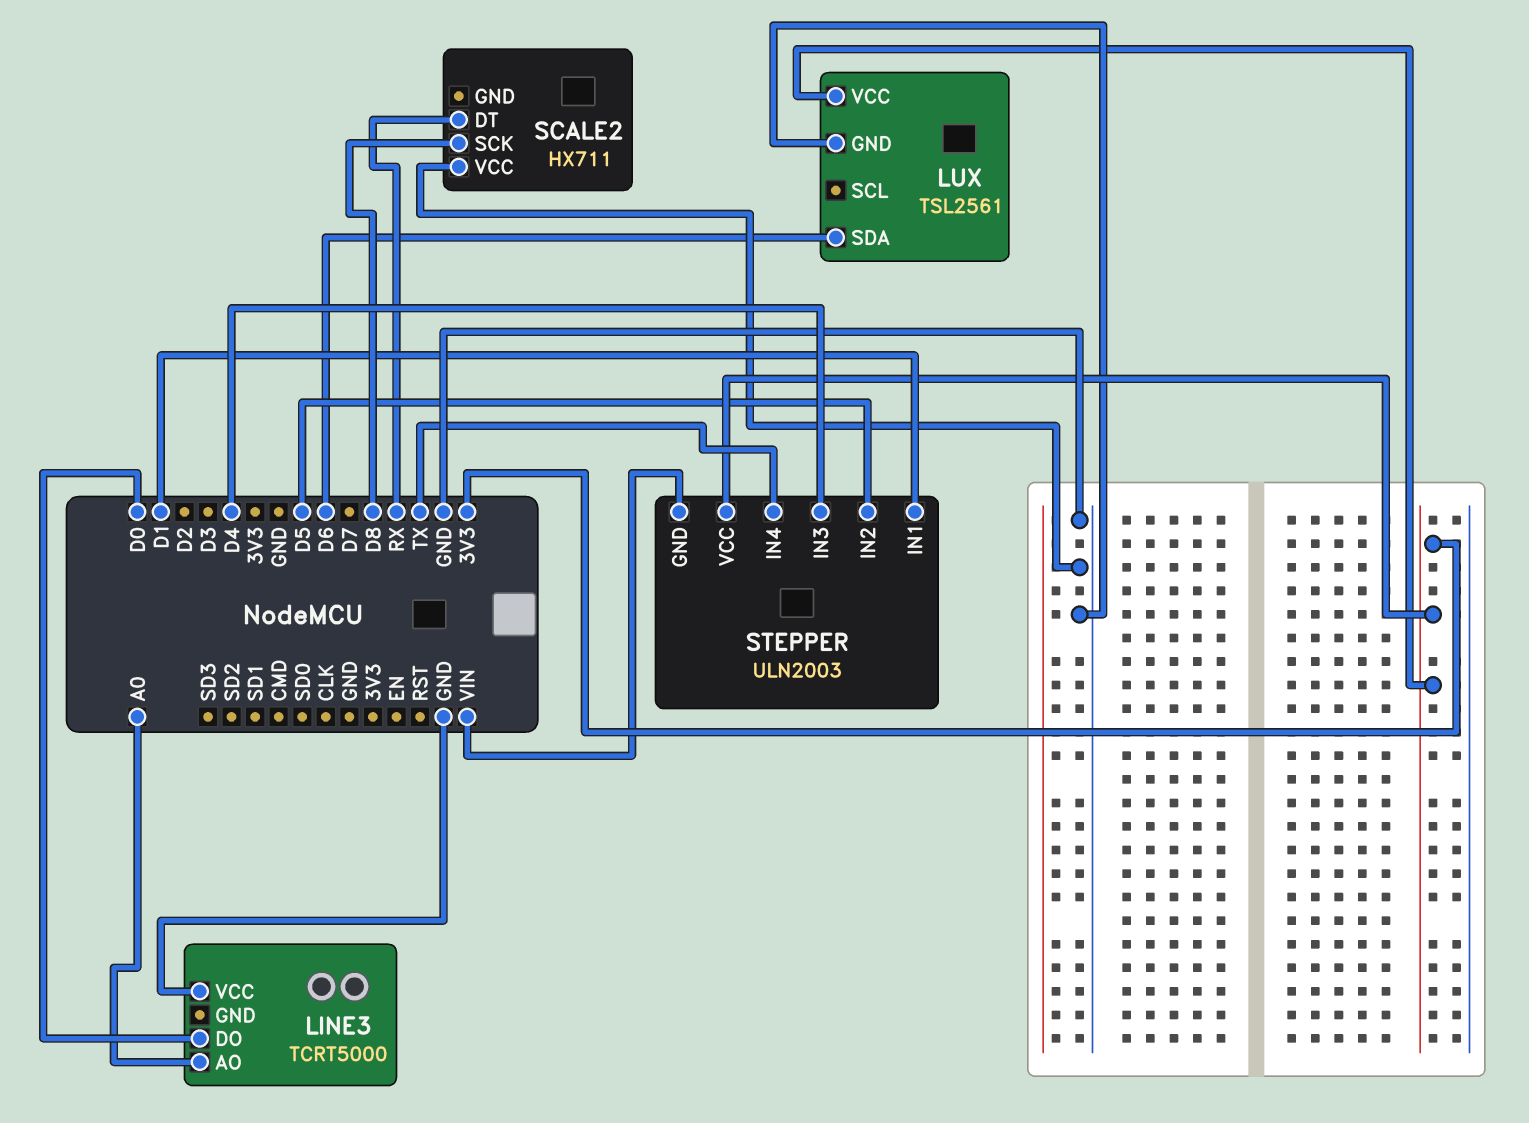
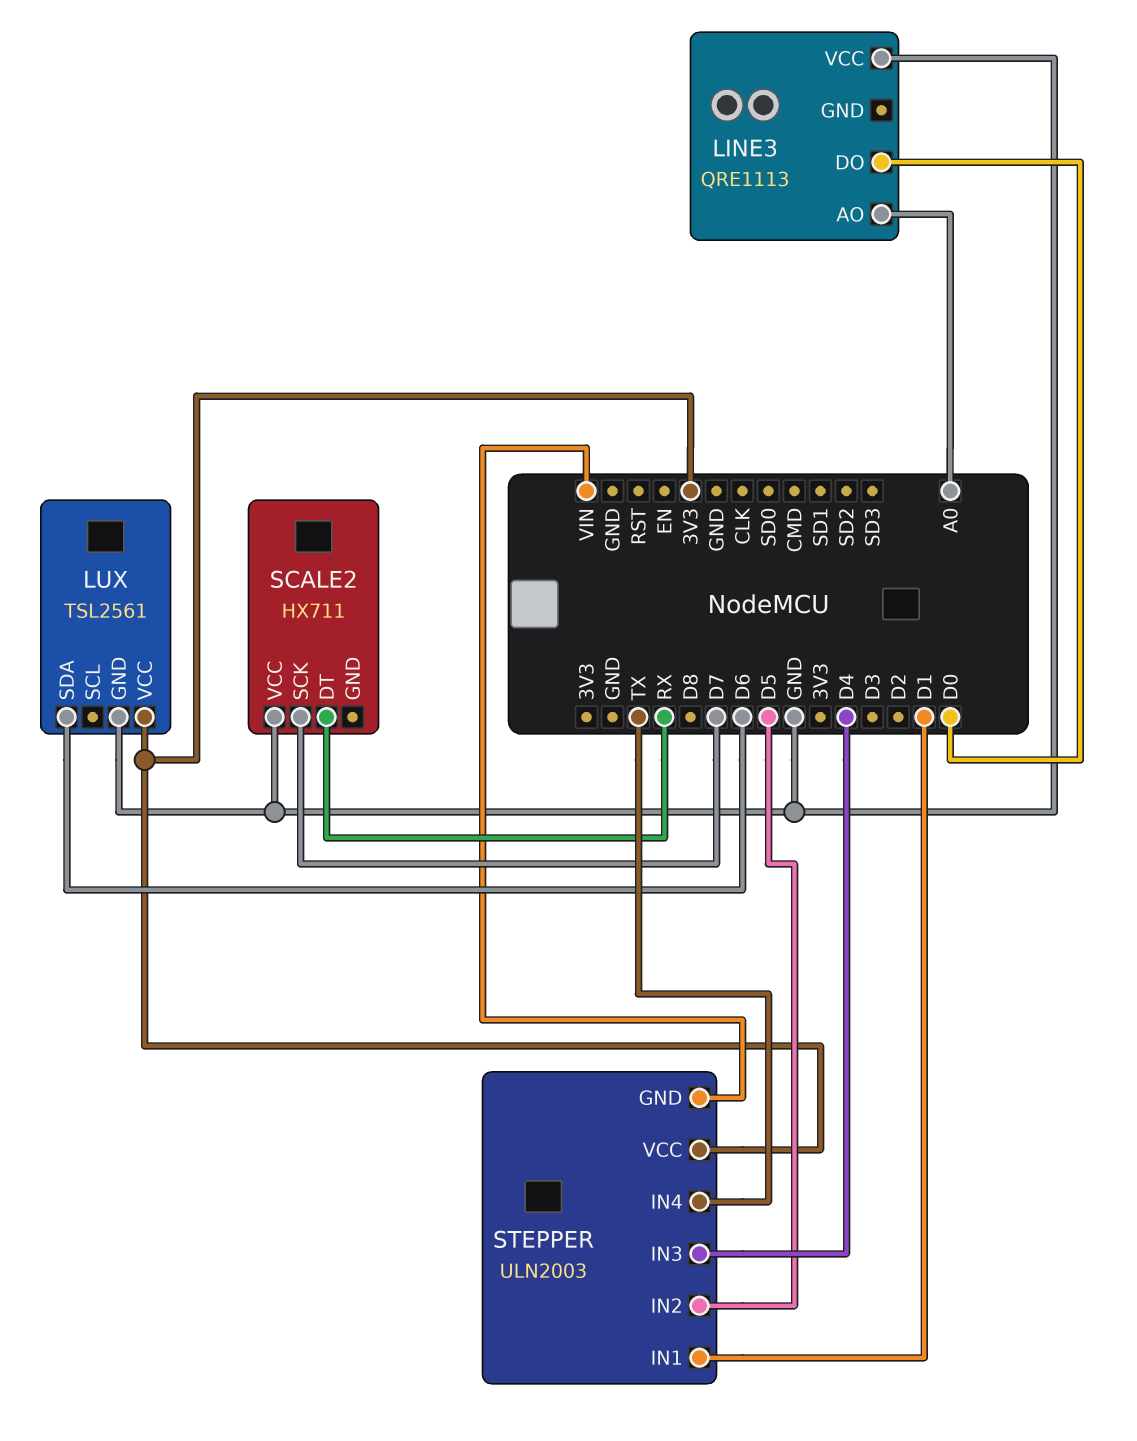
LINE3: TCRT5000 -> QRE1113
SCALE2 pin SCK: D8 -> D7

